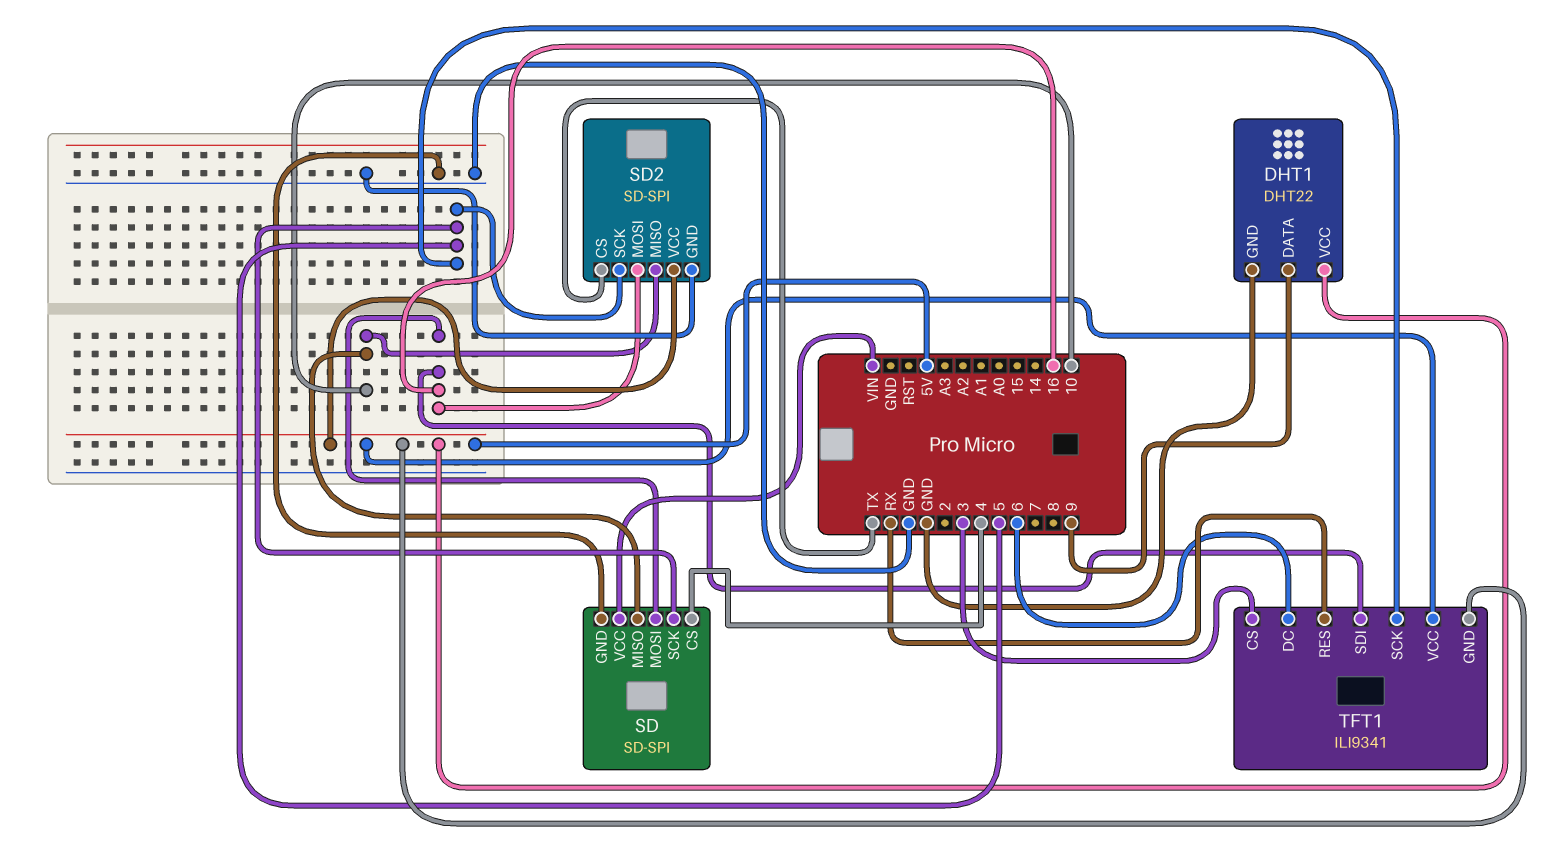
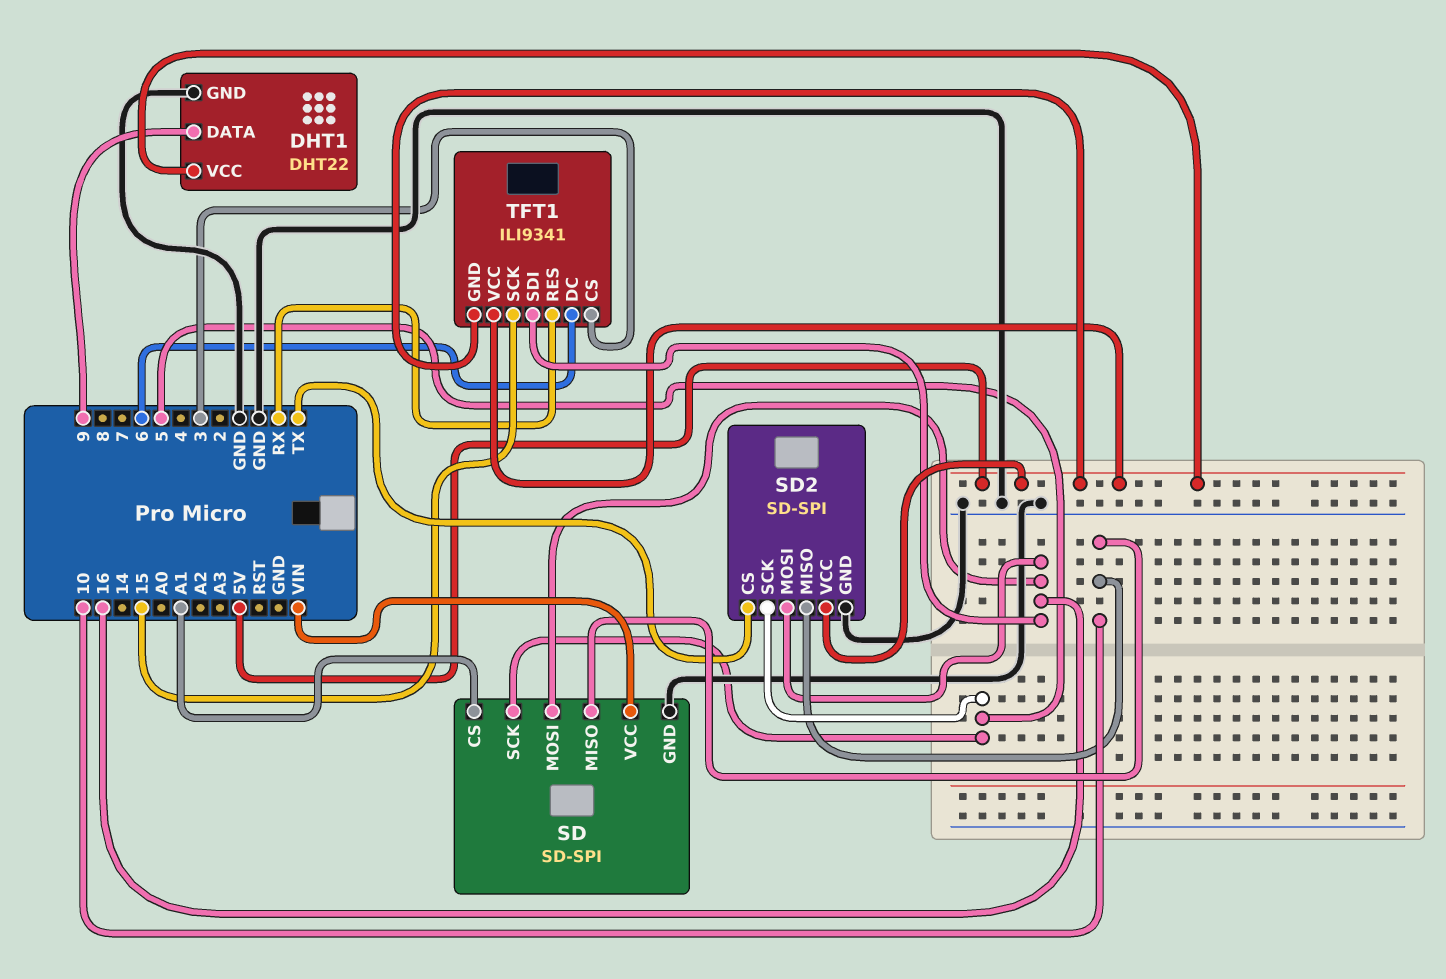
SD pin CS: 4 -> A1
TFT1 pin SCK: 5 -> 15

